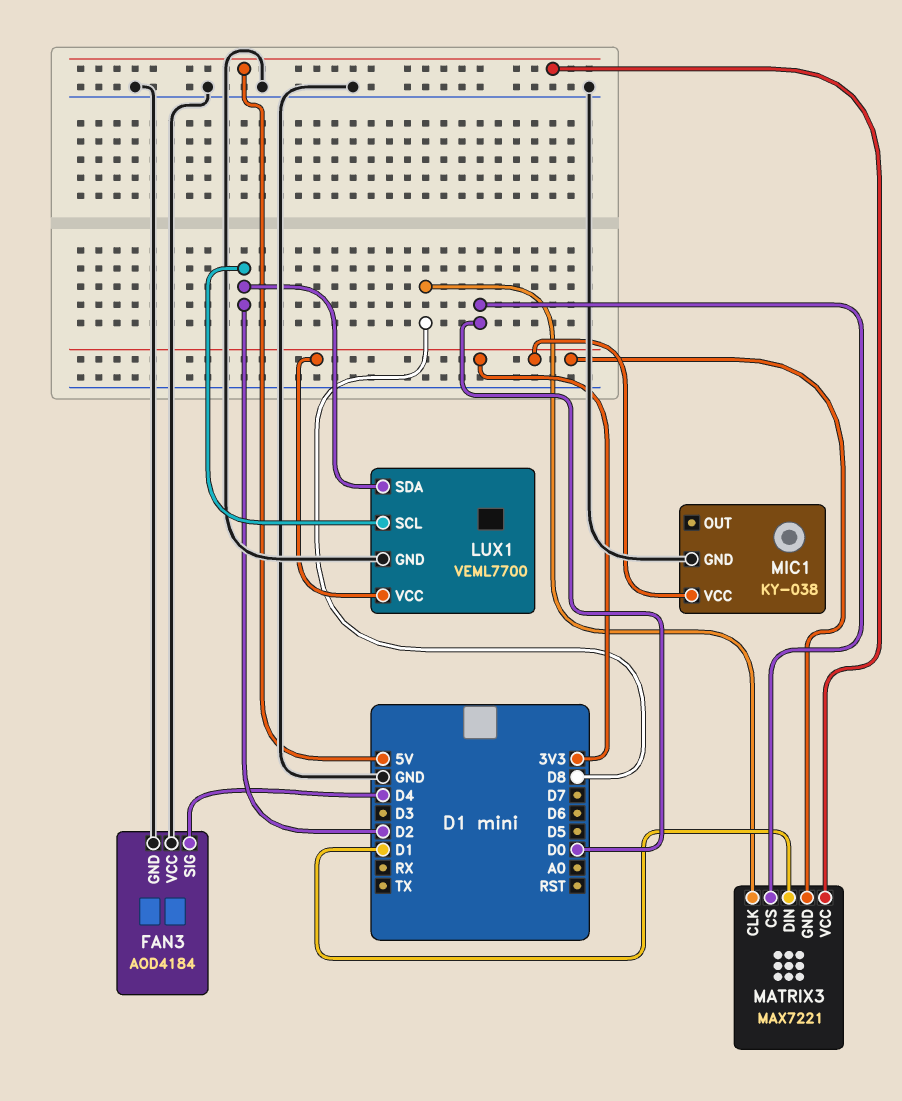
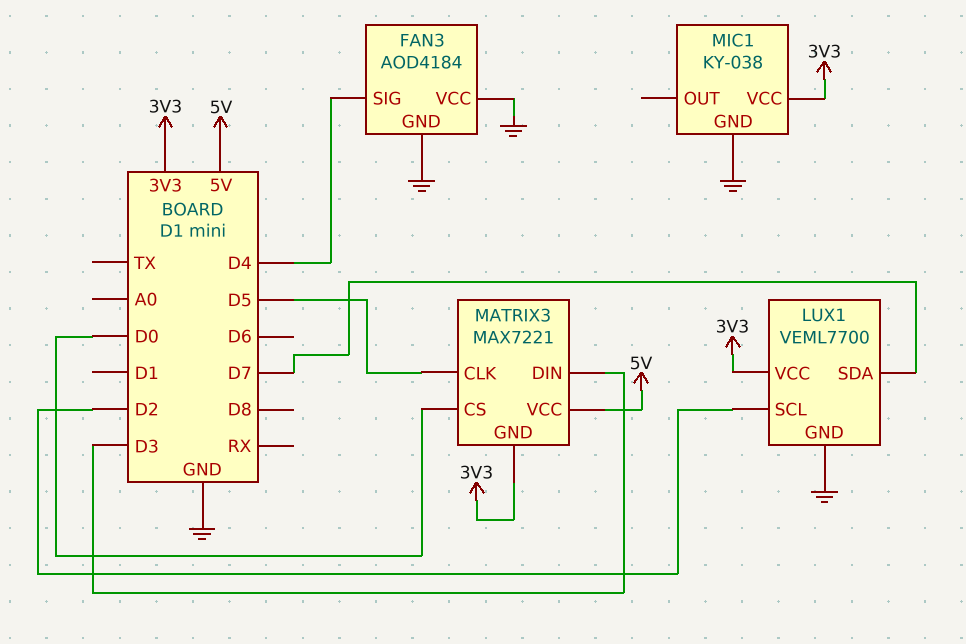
LUX1 pin SDA: D2 -> D7
MATRIX3 pin CLK: D8 -> D5
MATRIX3 pin DIN: D1 -> D3

